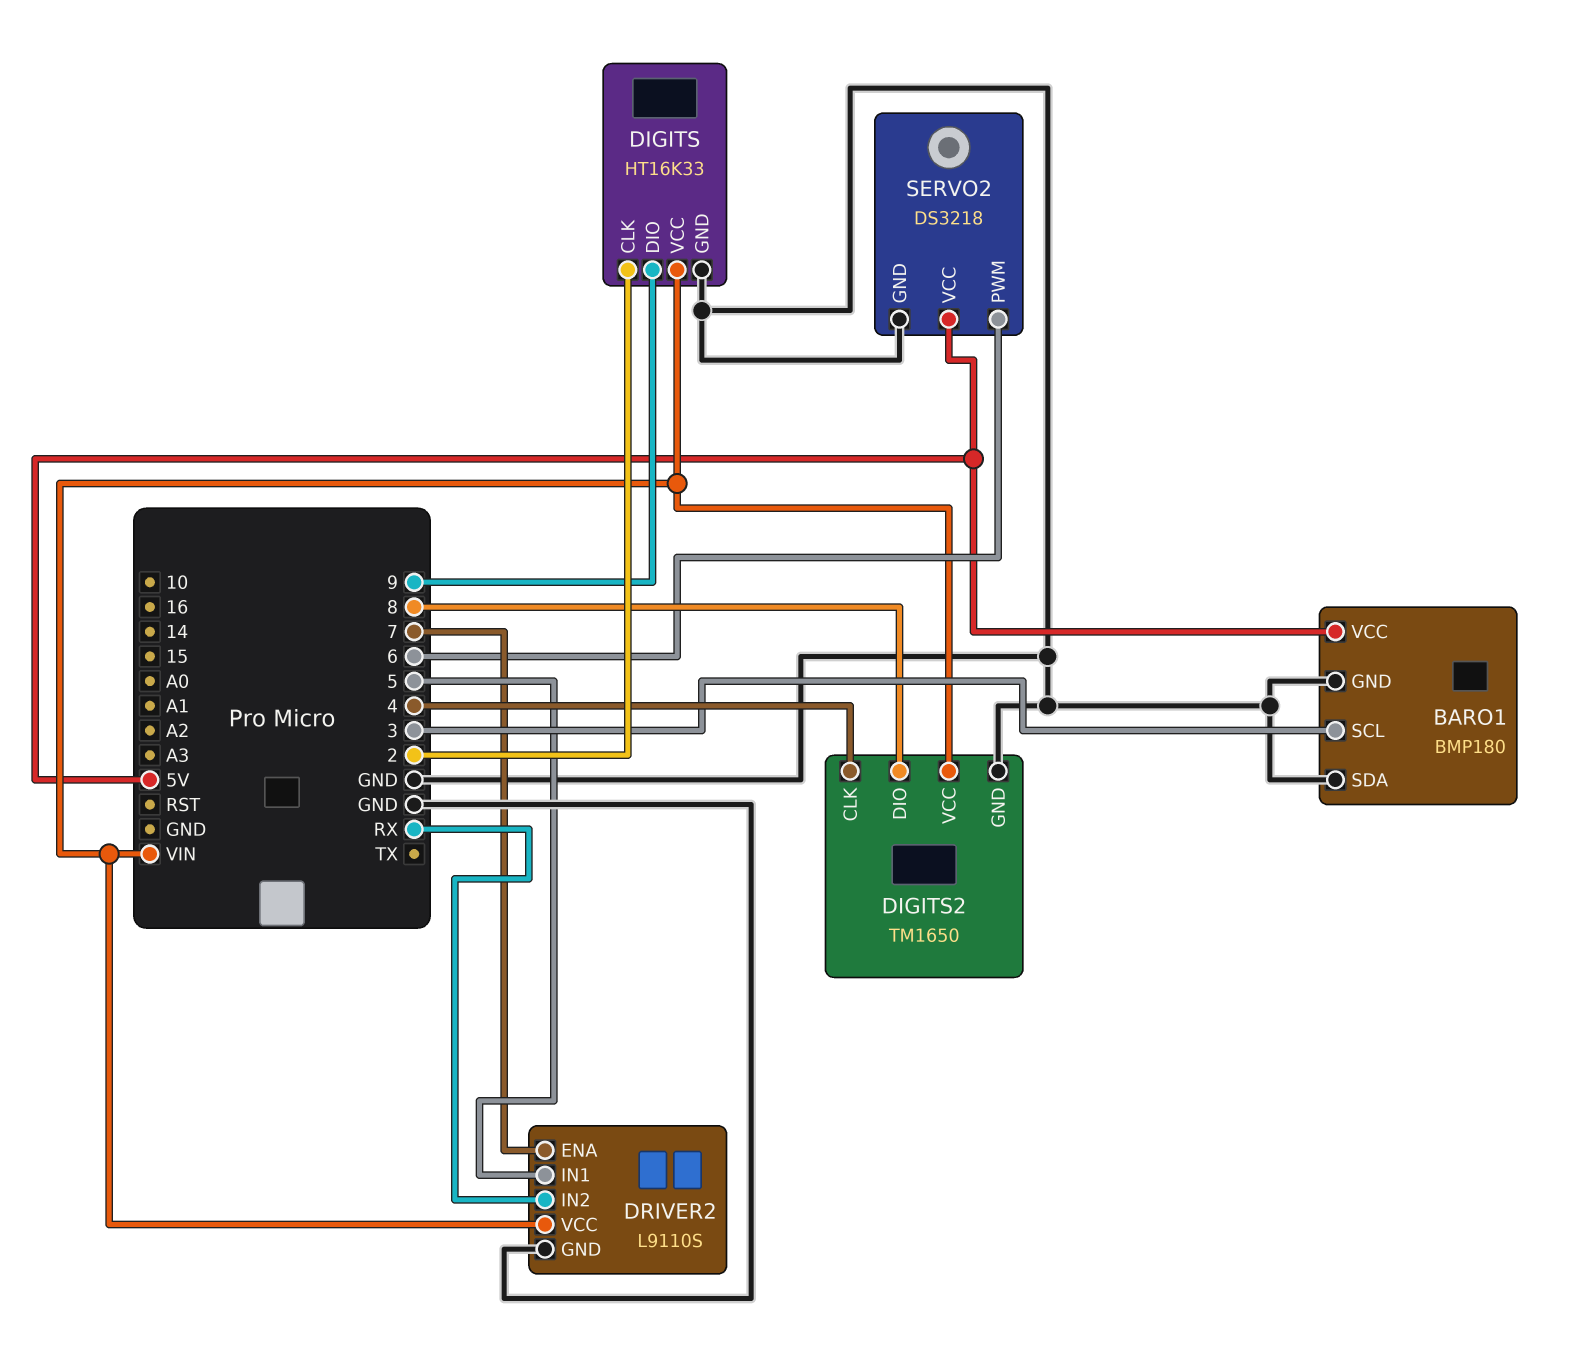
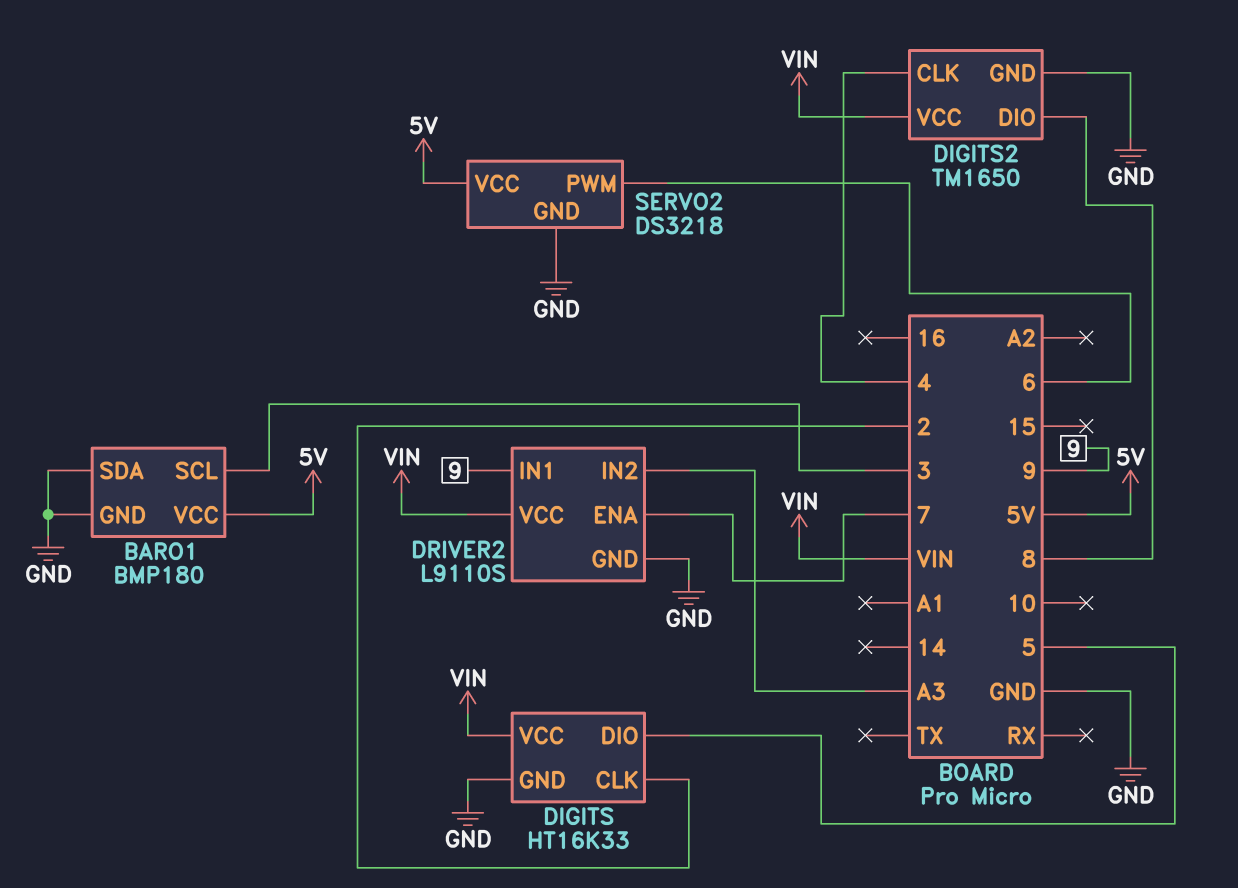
DIGITS pin DIO: 9 -> 5
DRIVER2 pin IN1: 5 -> 9
DRIVER2 pin IN2: RX -> A3

